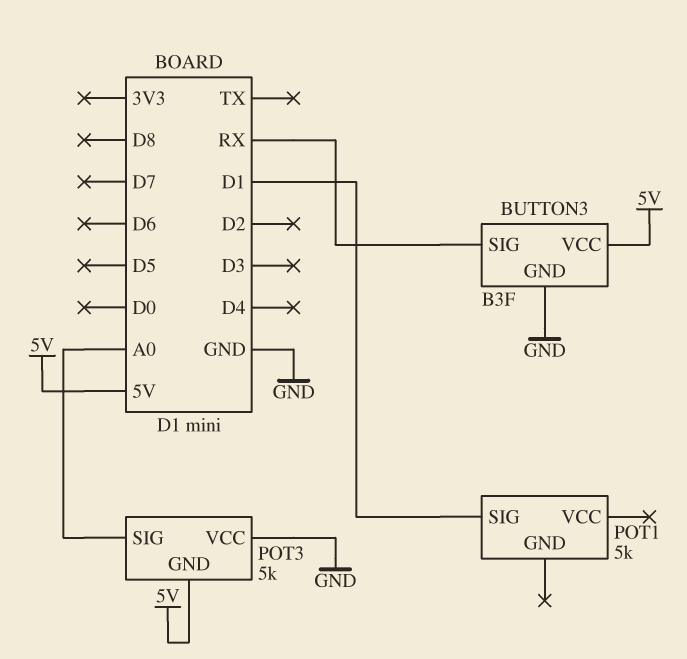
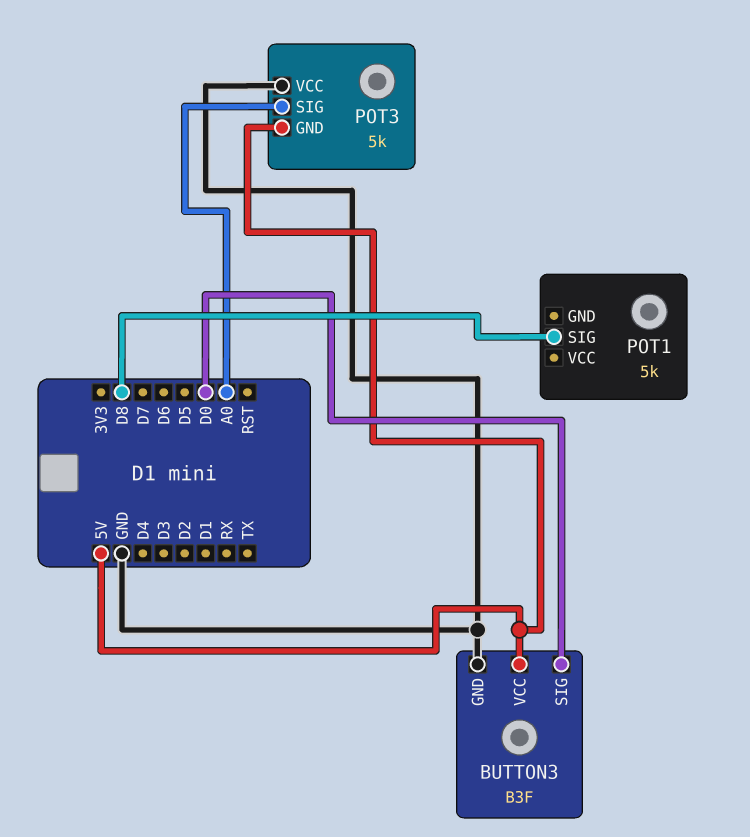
BUTTON3 pin SIG: RX -> D0
POT1 pin SIG: D1 -> D8

